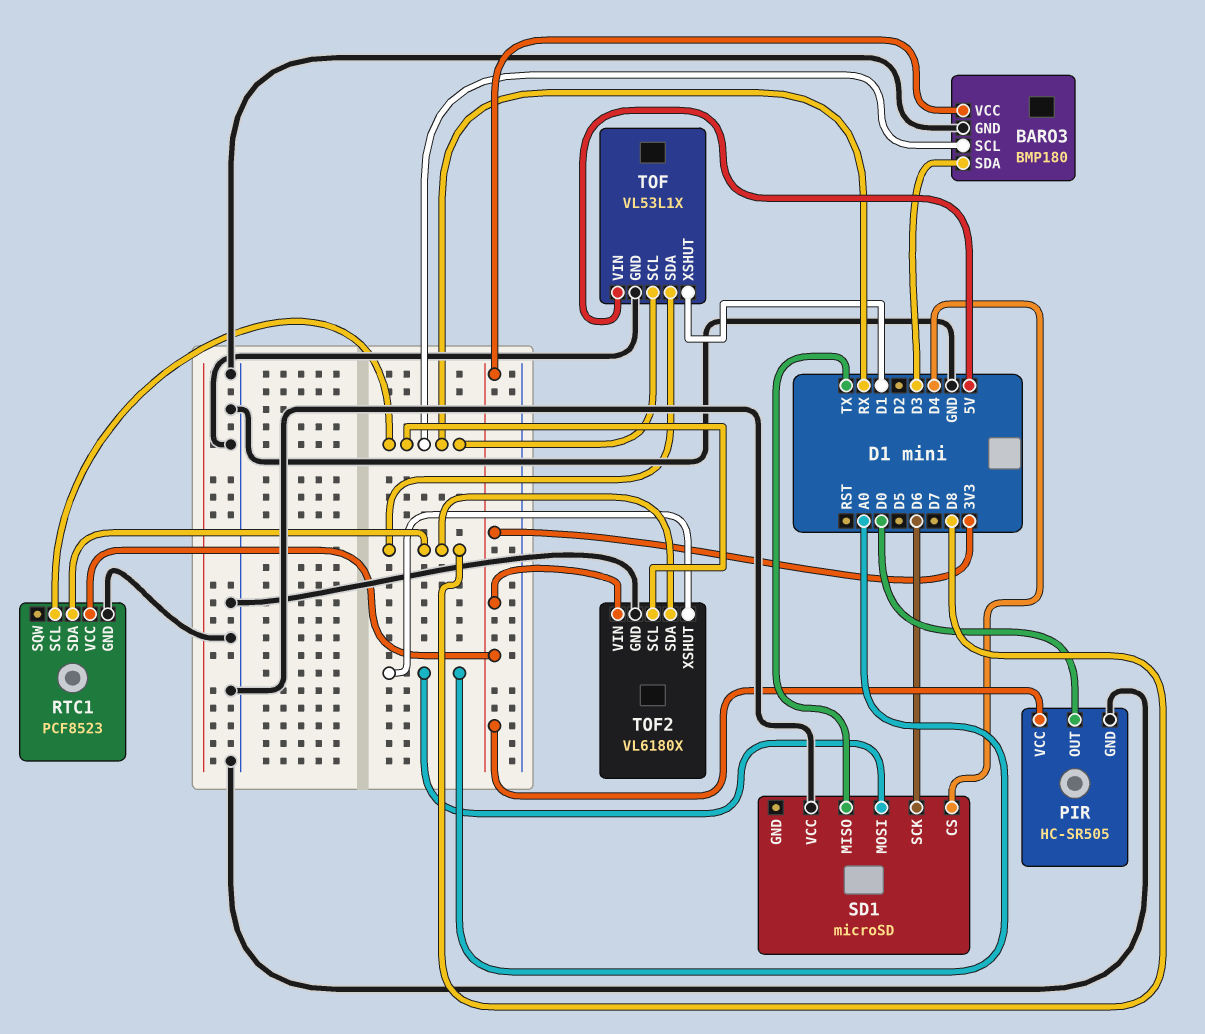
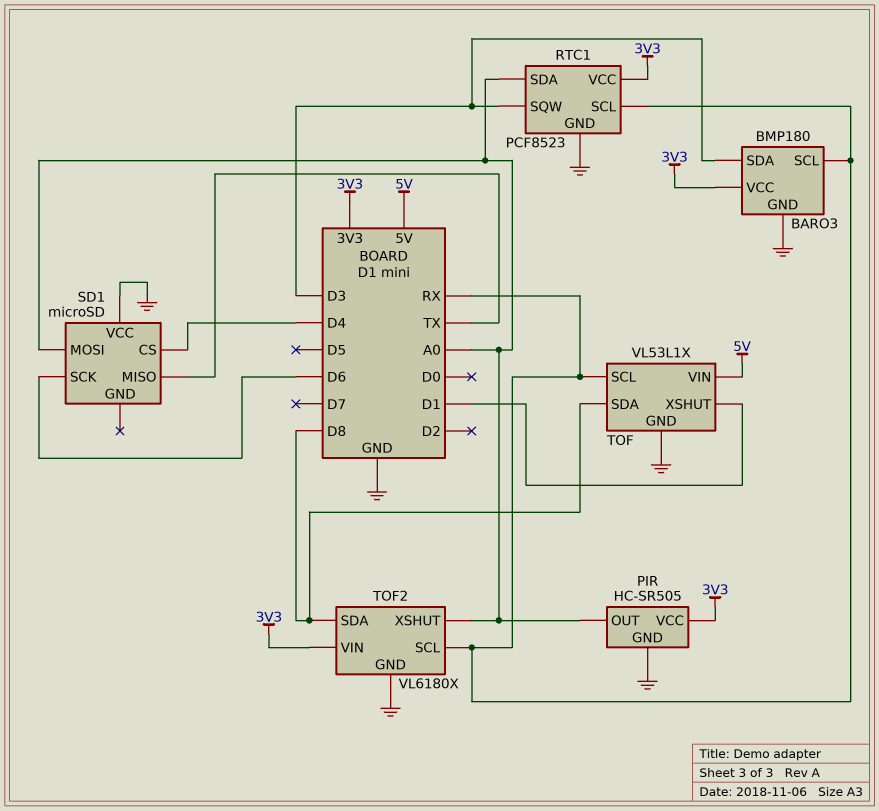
PIR pin OUT: D0 -> A0
RTC1 pin SDA: D8 -> A0
RTC1 pin SQW: none -> D3

